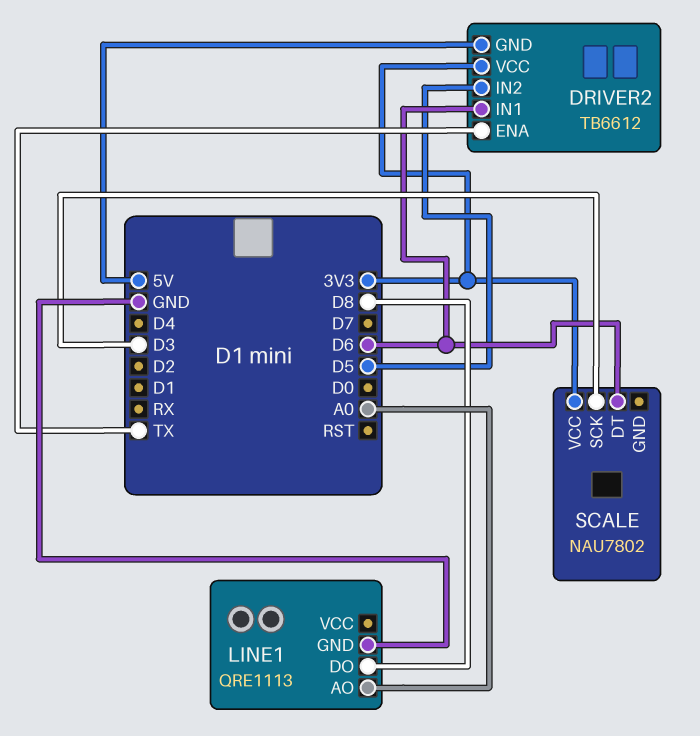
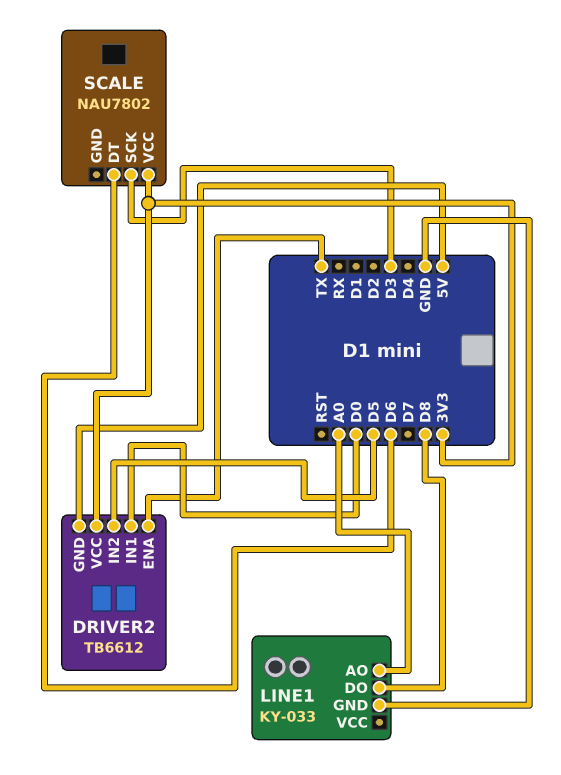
DRIVER2 pin IN1: D6 -> D0
LINE1: QRE1113 -> KY-033

